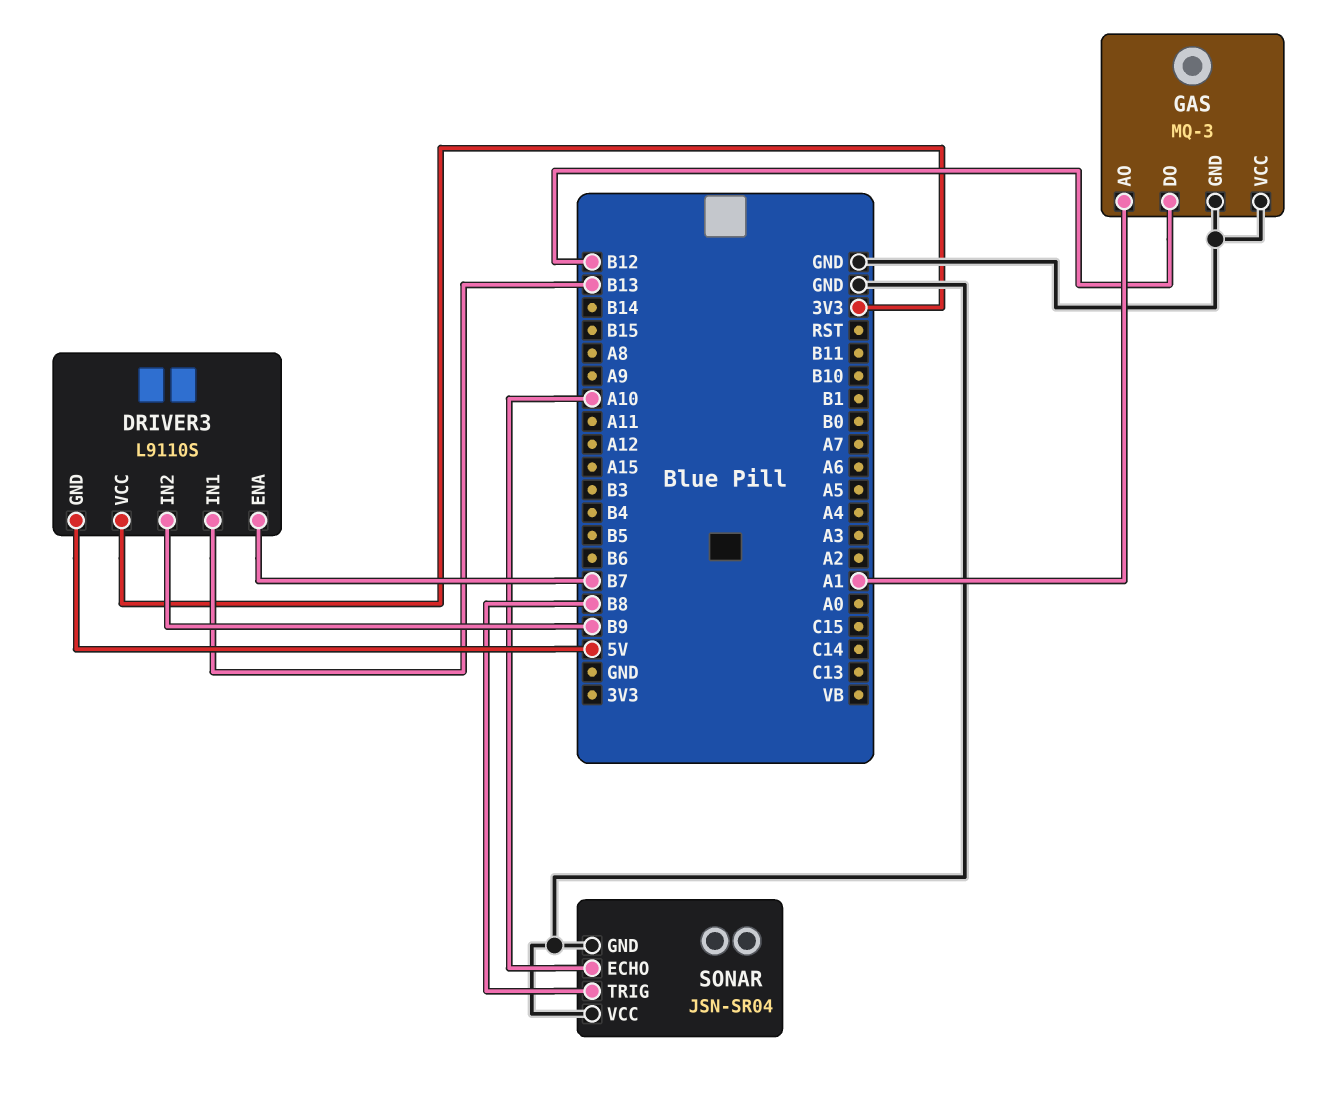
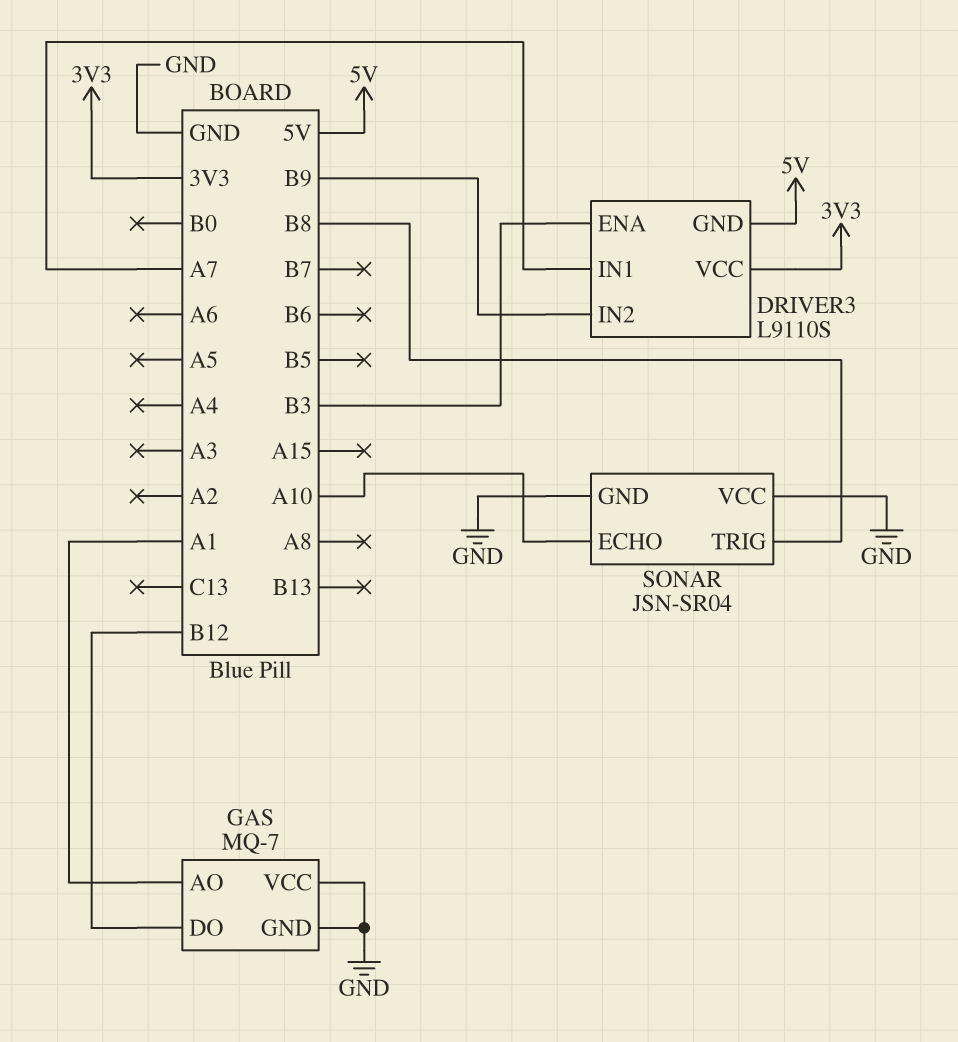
DRIVER3 pin ENA: B7 -> B3
DRIVER3 pin IN1: B13 -> A7
GAS: MQ-3 -> MQ-7

